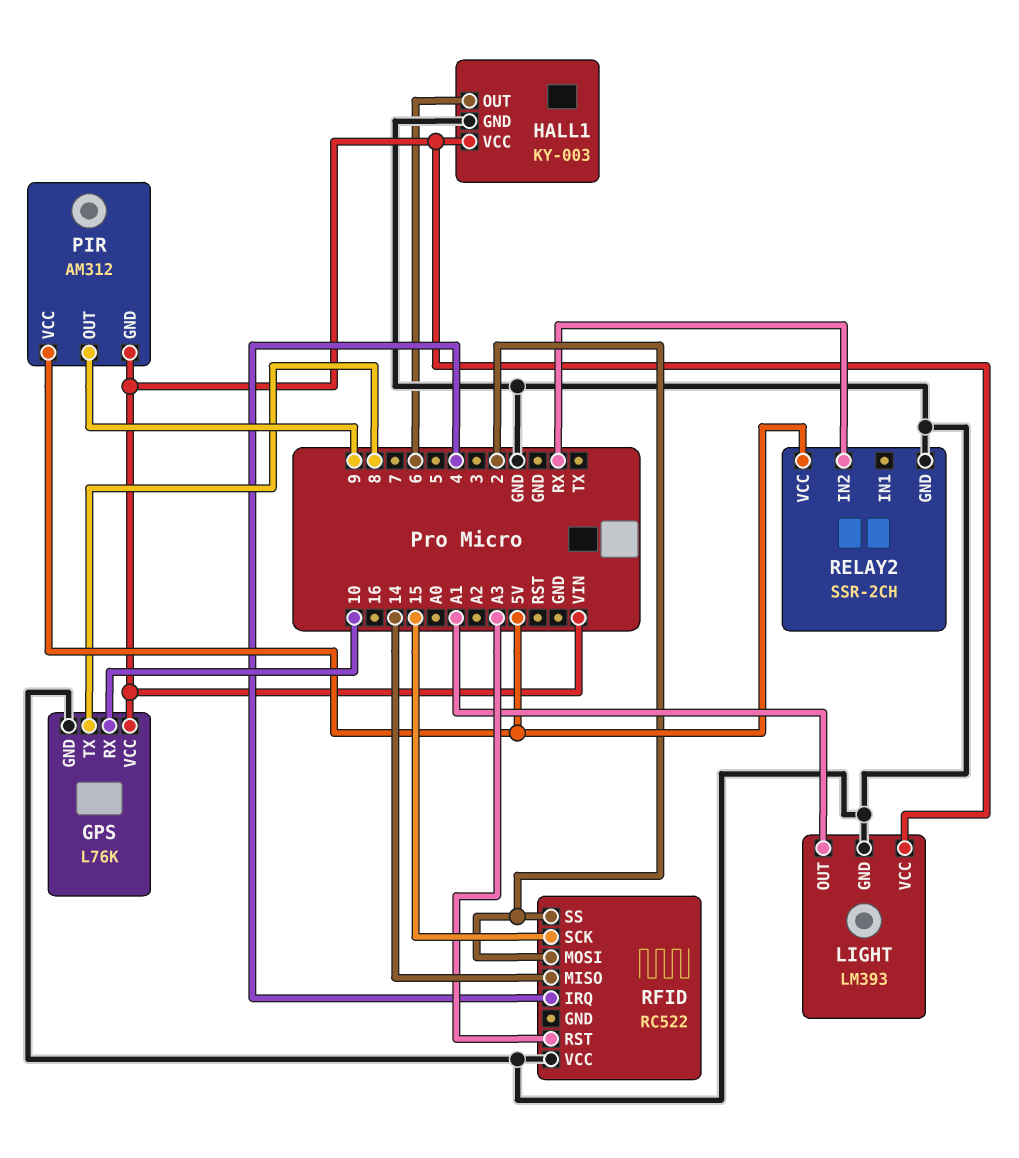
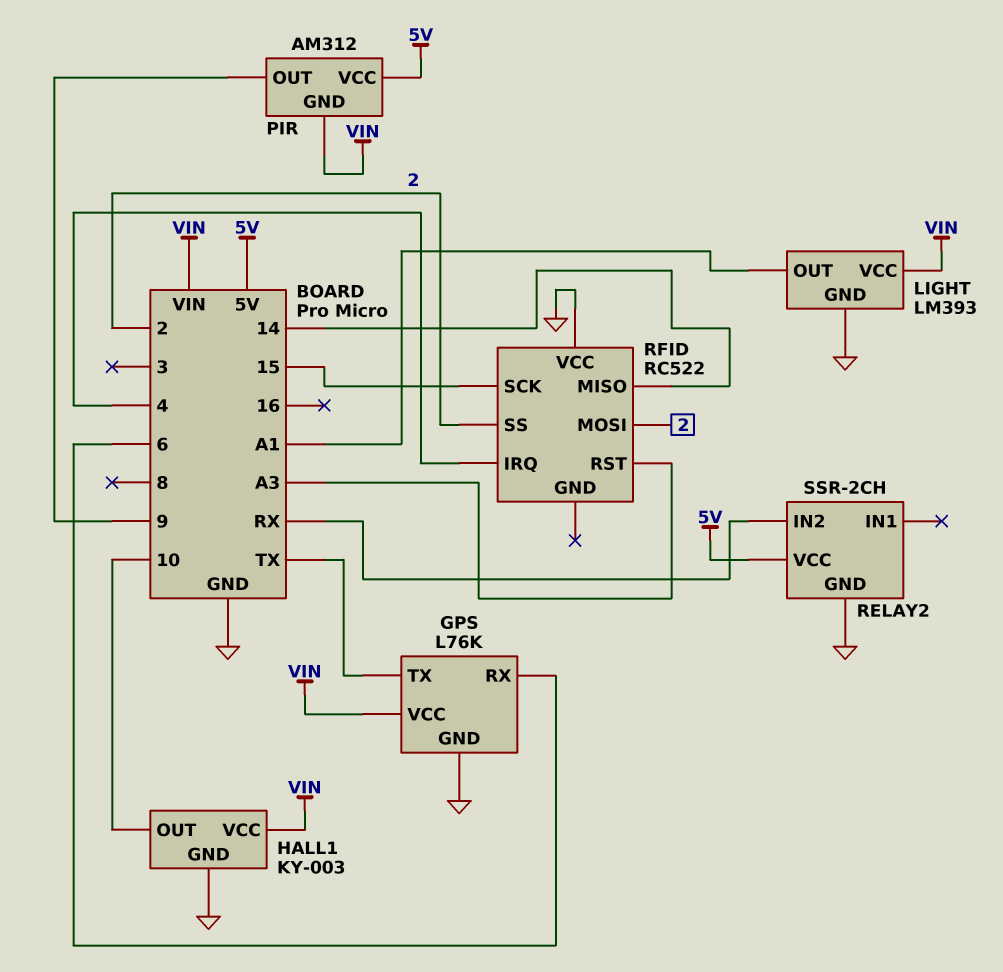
GPS pin RX: 10 -> 6
GPS pin TX: 8 -> TX
HALL1 pin OUT: 6 -> 10

